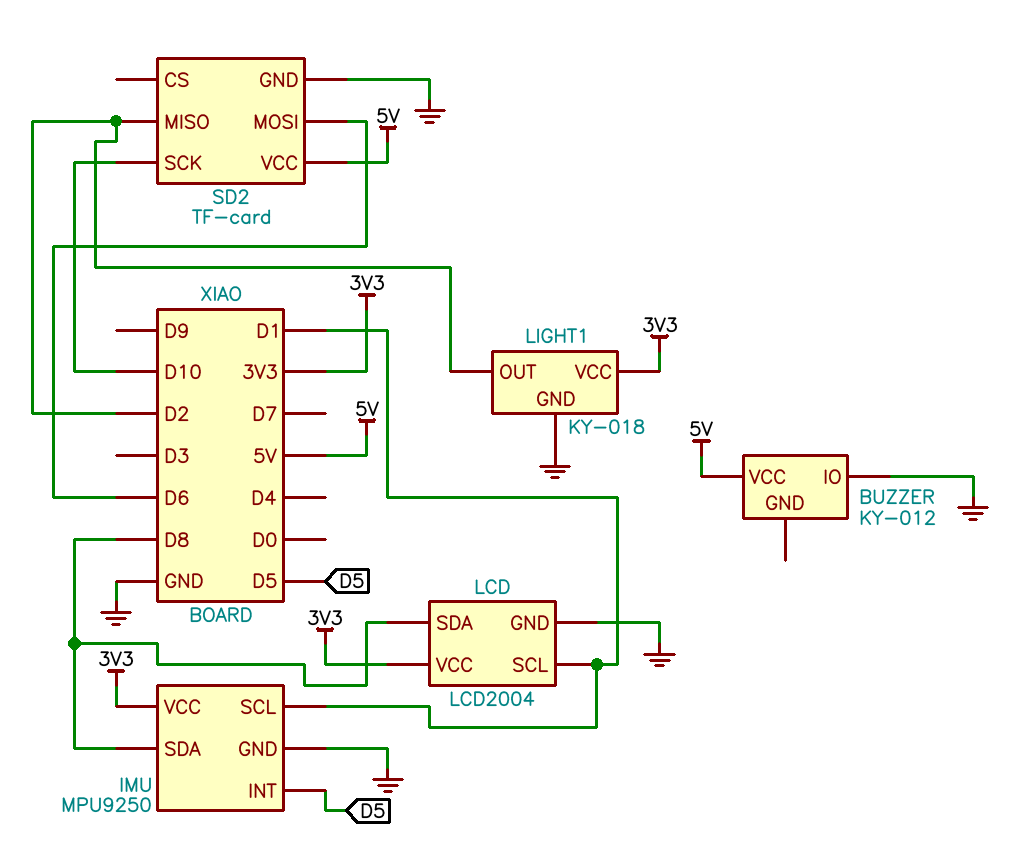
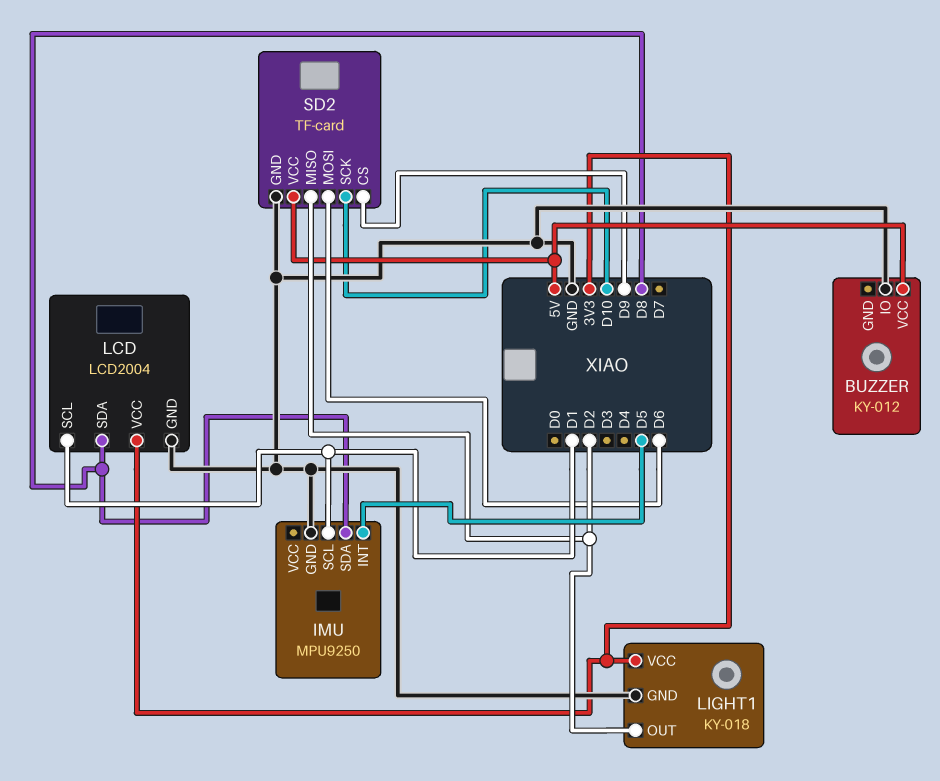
IMU pin VCC: 3V3 -> none
SD2 pin CS: none -> D9

